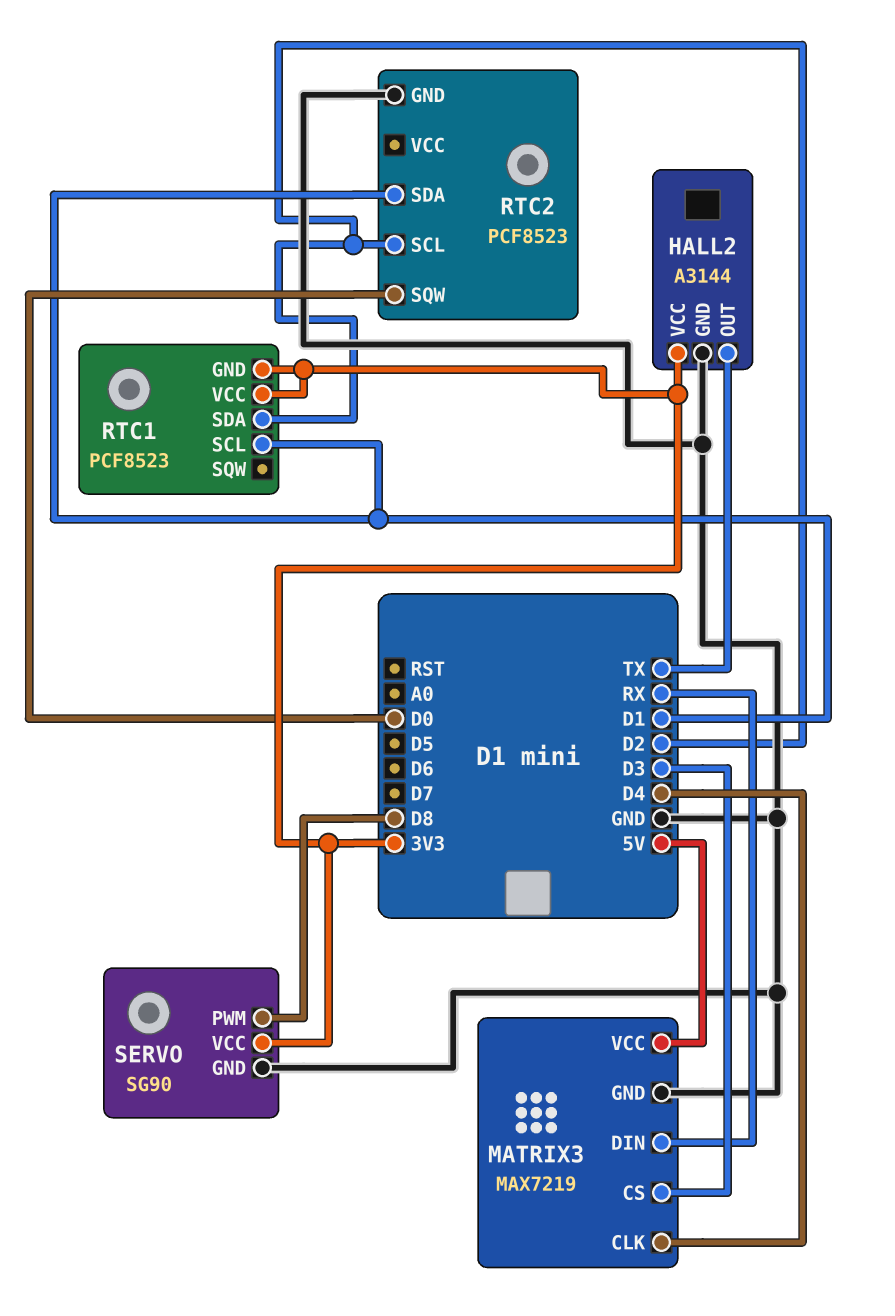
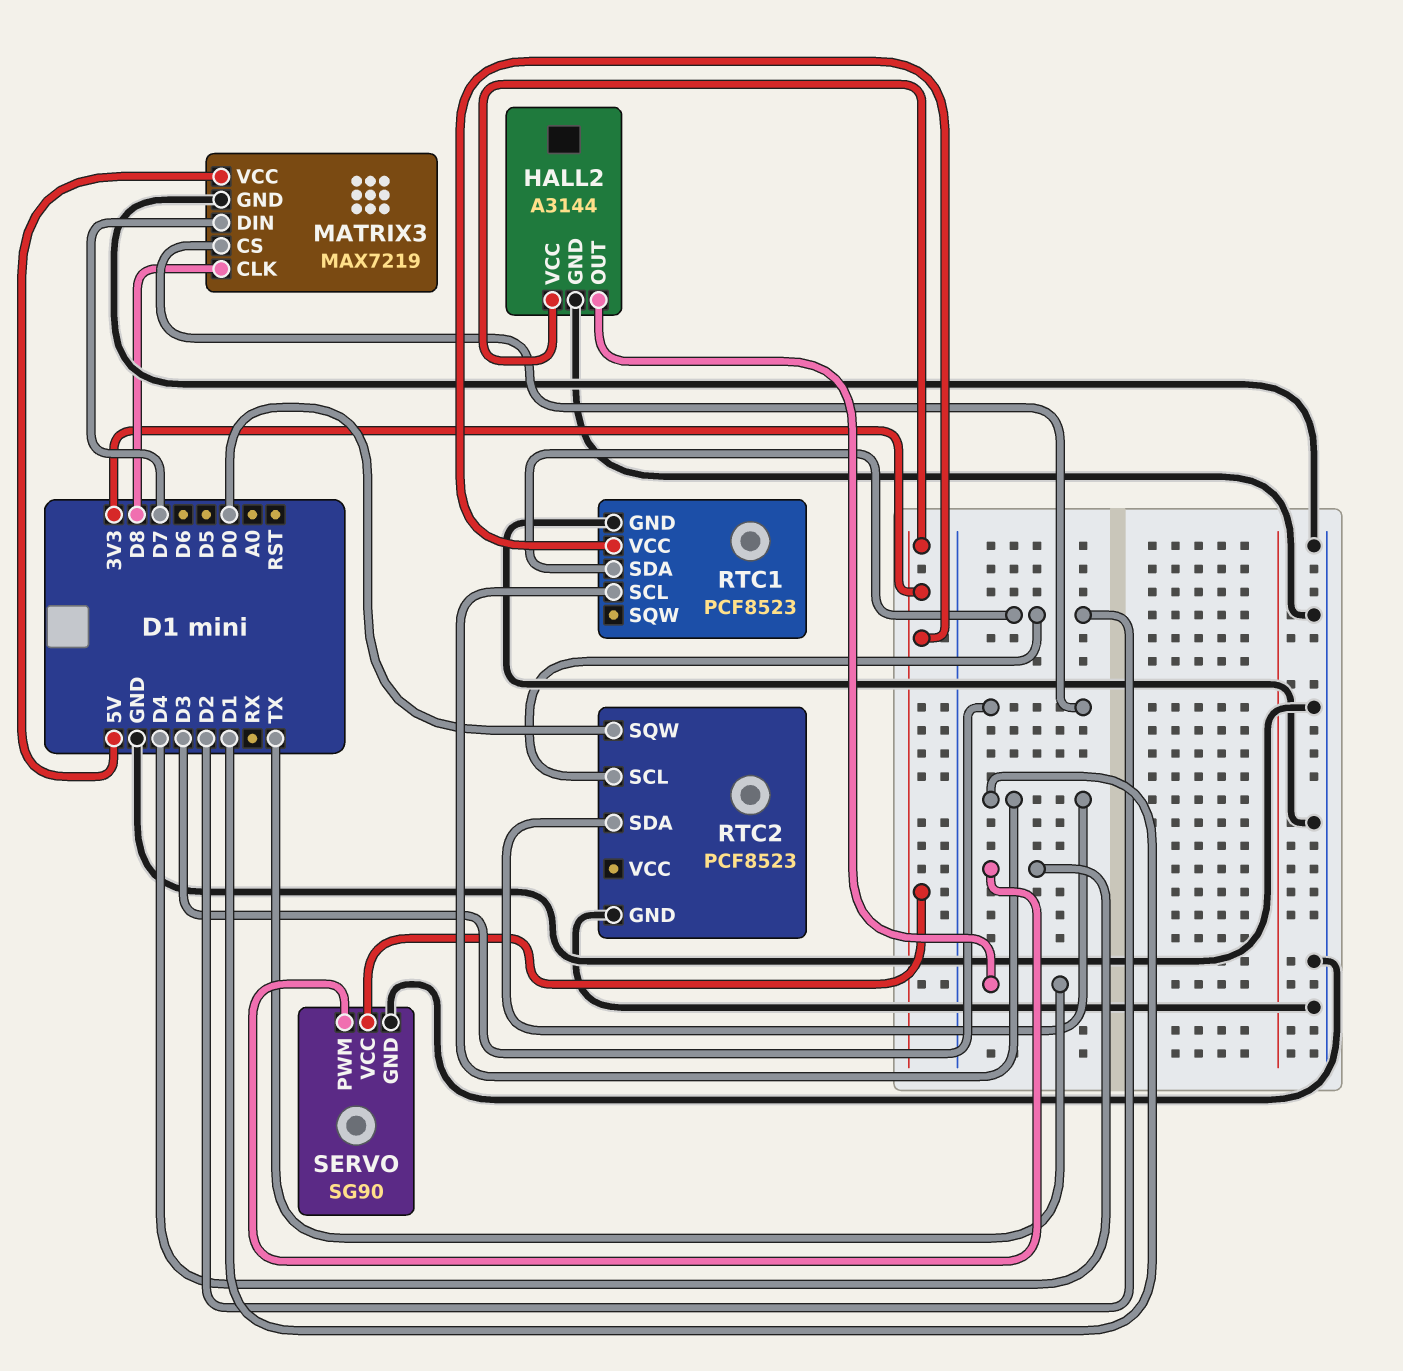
MATRIX3 pin CLK: D4 -> D8
MATRIX3 pin DIN: RX -> D7
RTC1 pin GND: 3V3 -> GND
SERVO pin PWM: D8 -> D4

